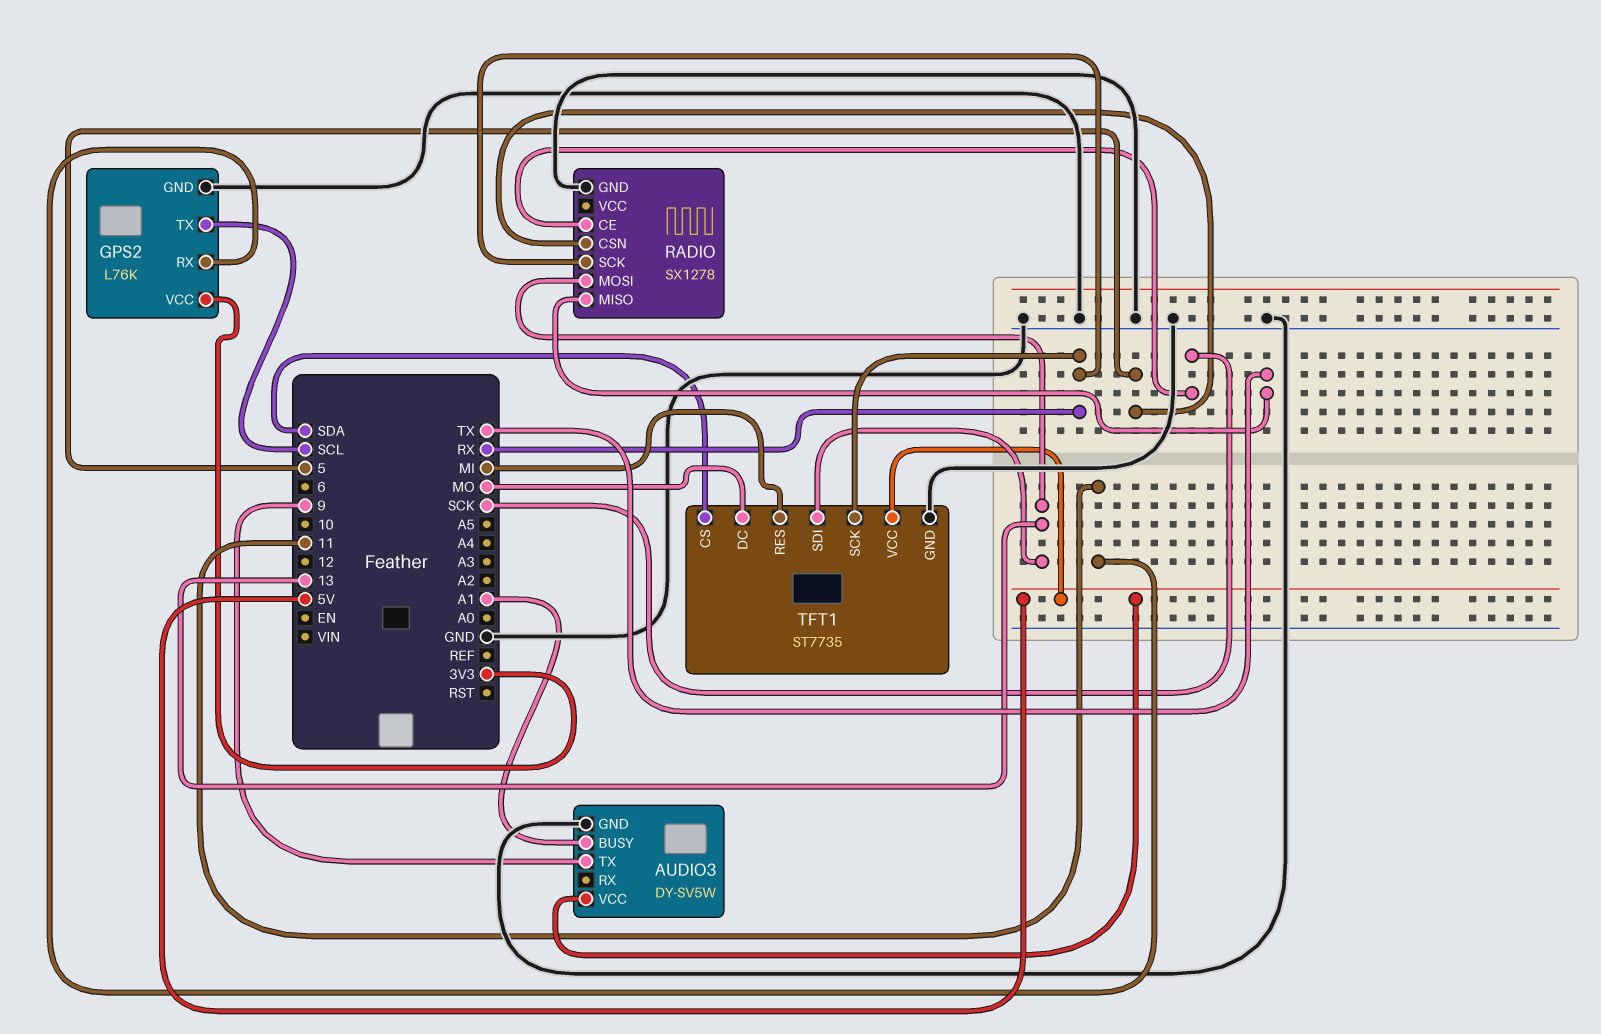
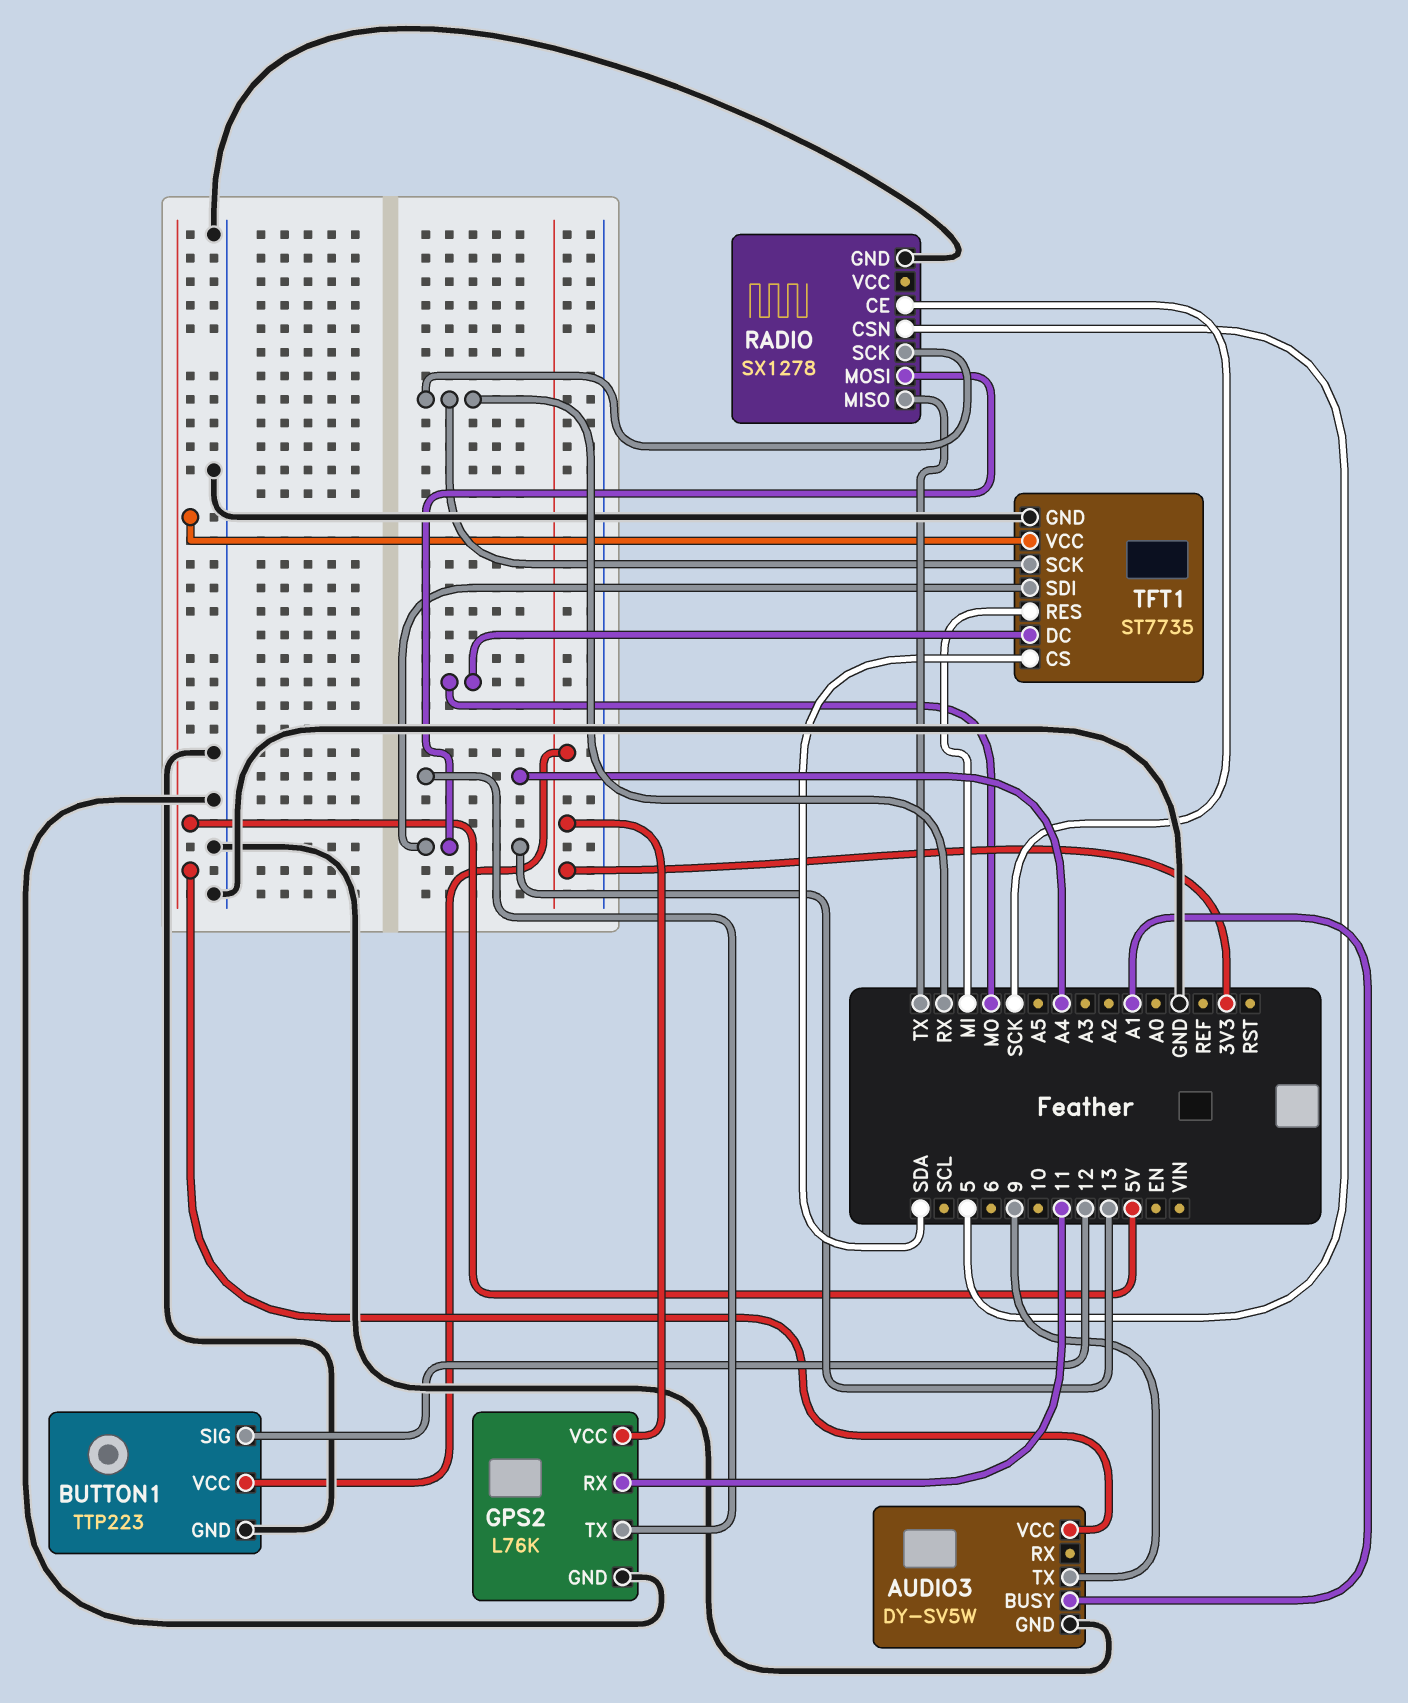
BUTTON1: none -> TTP223
BUTTON1 pin GND: none -> GND
BUTTON1 pin SIG: none -> 12
BUTTON1 pin VCC: none -> 3V3
GPS2 pin TX: SCL -> A4

